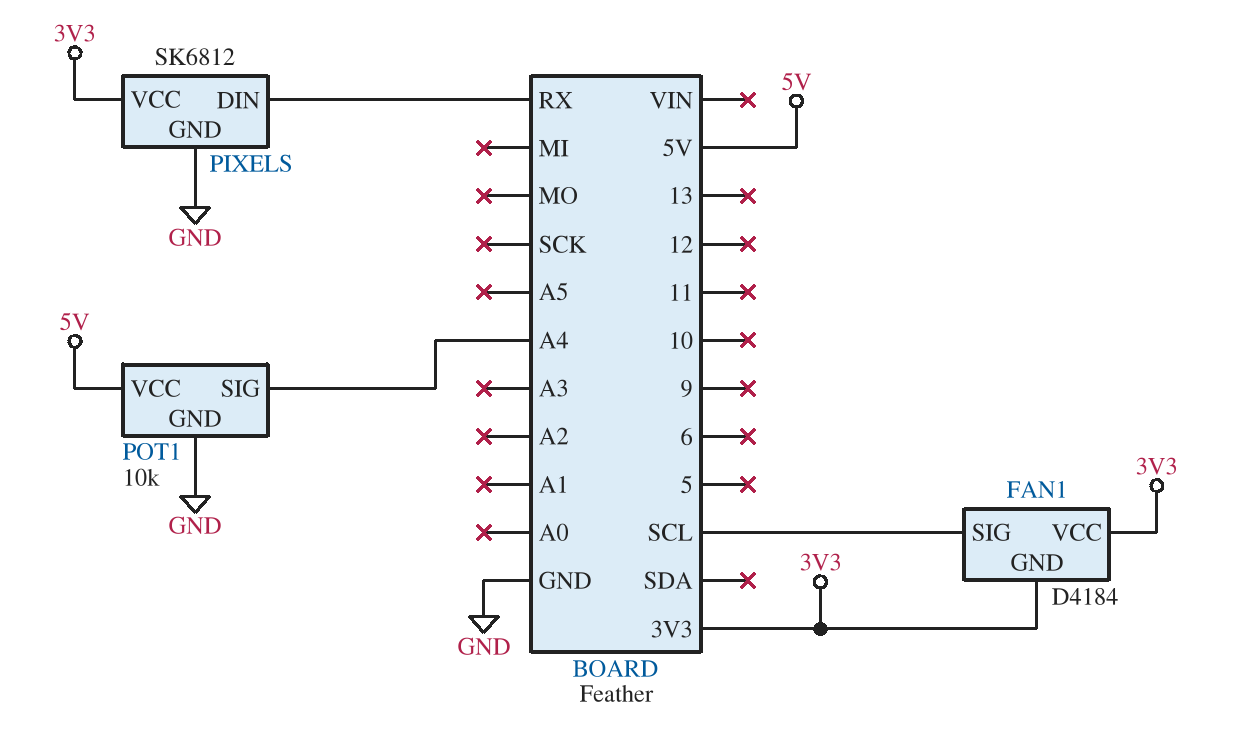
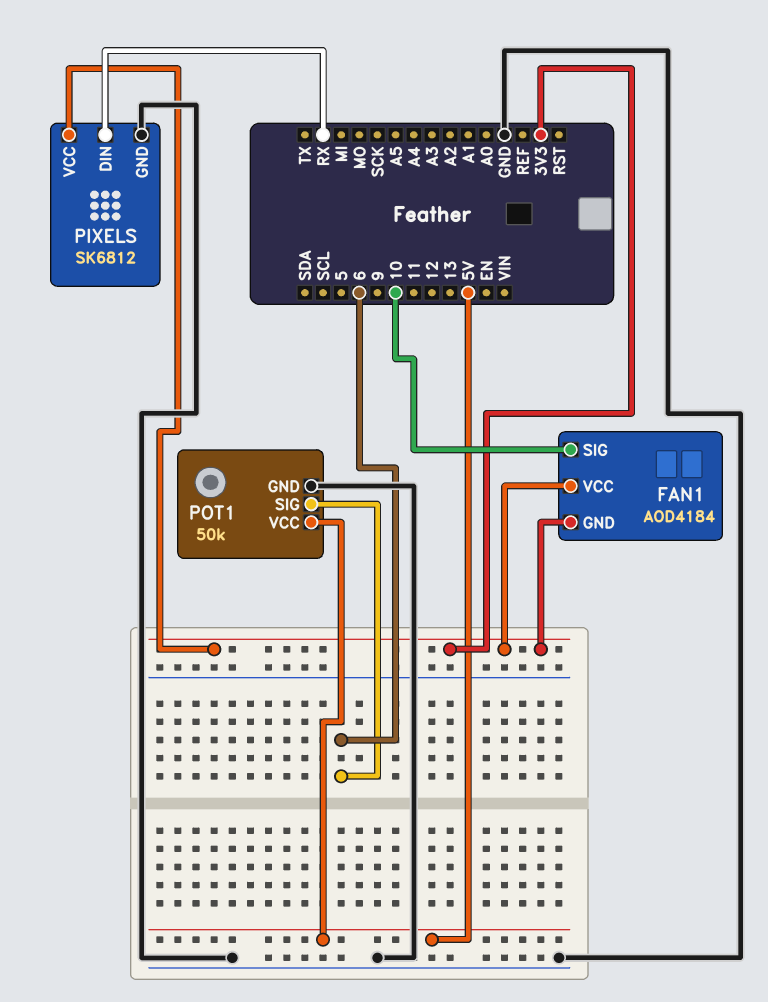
FAN1: D4184 -> AOD4184
FAN1 pin SIG: SCL -> 10
POT1: 10k -> 50k
POT1 pin SIG: A4 -> 6

